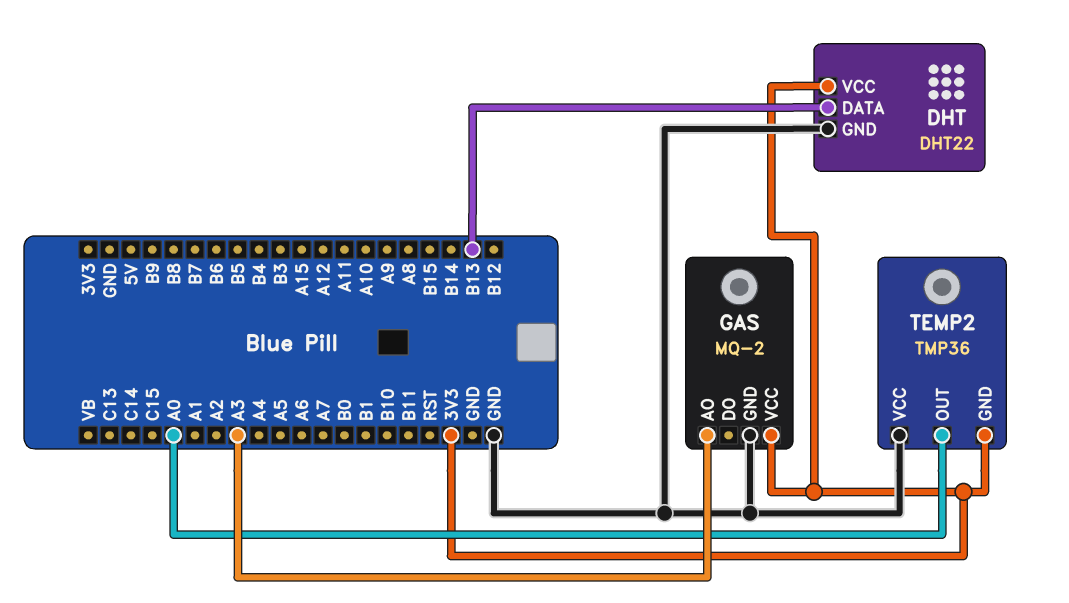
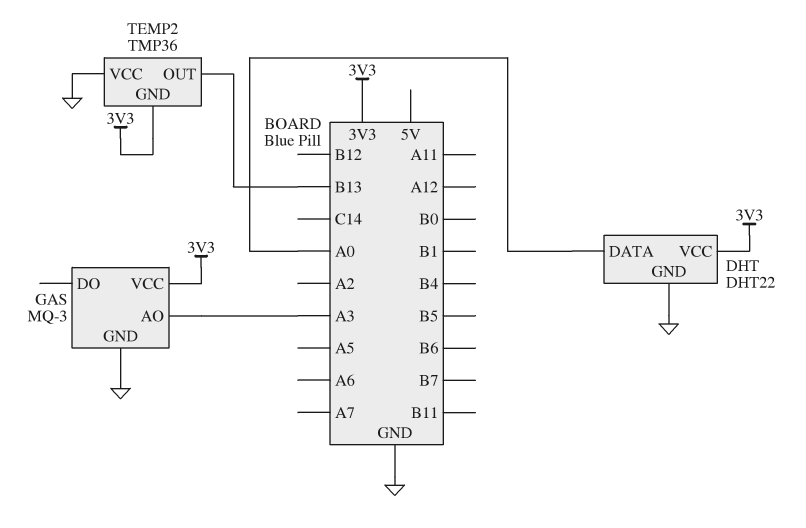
DHT pin DATA: B13 -> A0
GAS: MQ-2 -> MQ-3
TEMP2 pin OUT: A0 -> B13

